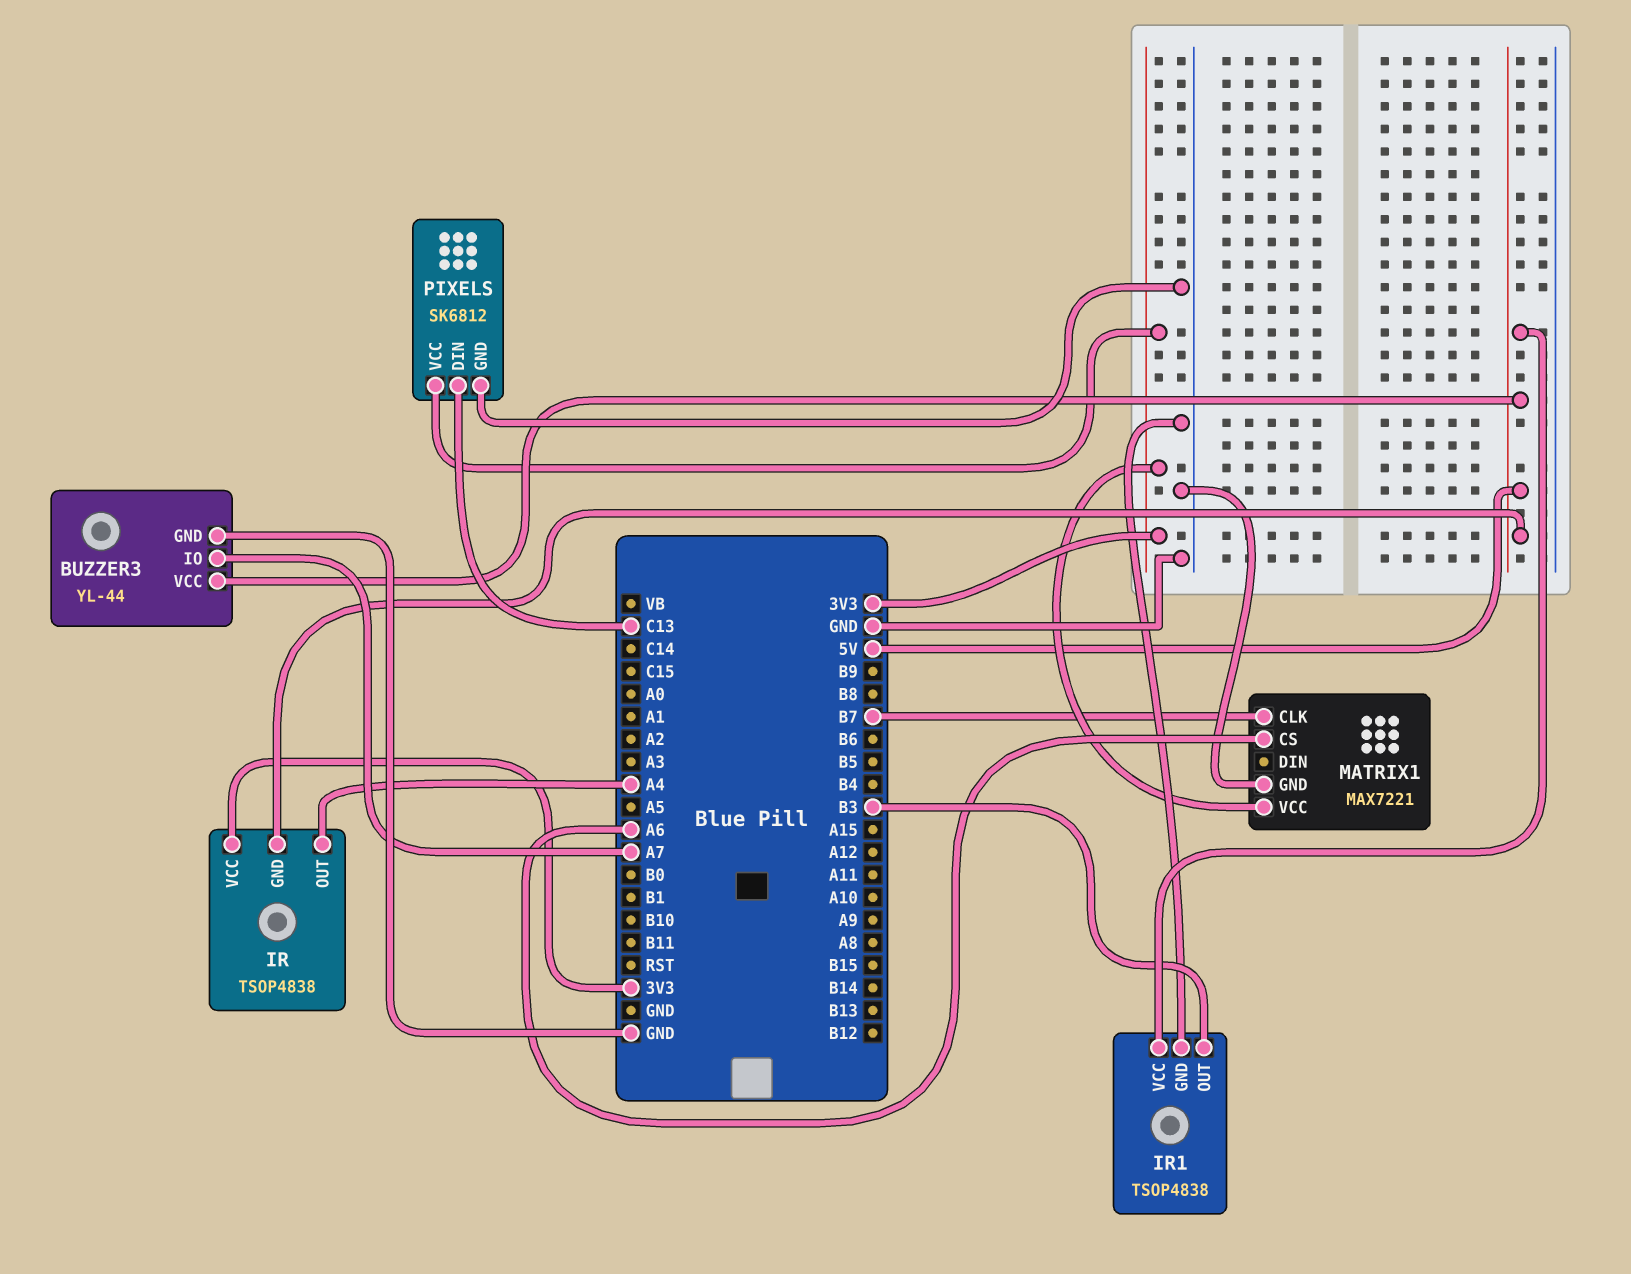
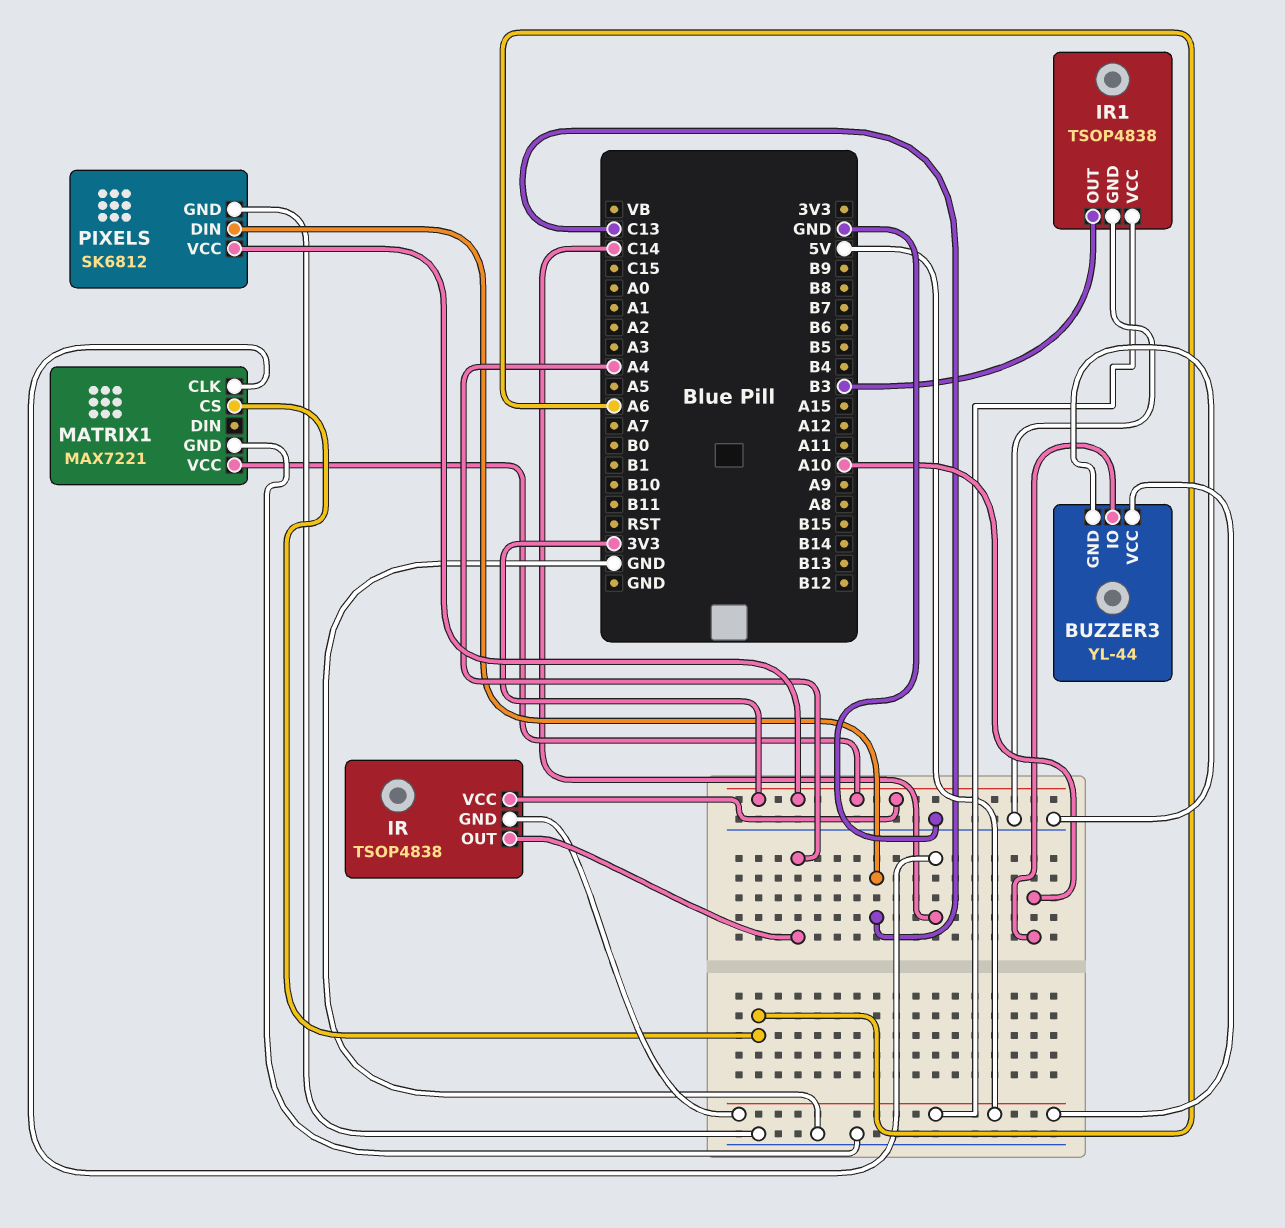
BUZZER3 pin IO: A7 -> A10
MATRIX1 pin CLK: B7 -> C14

